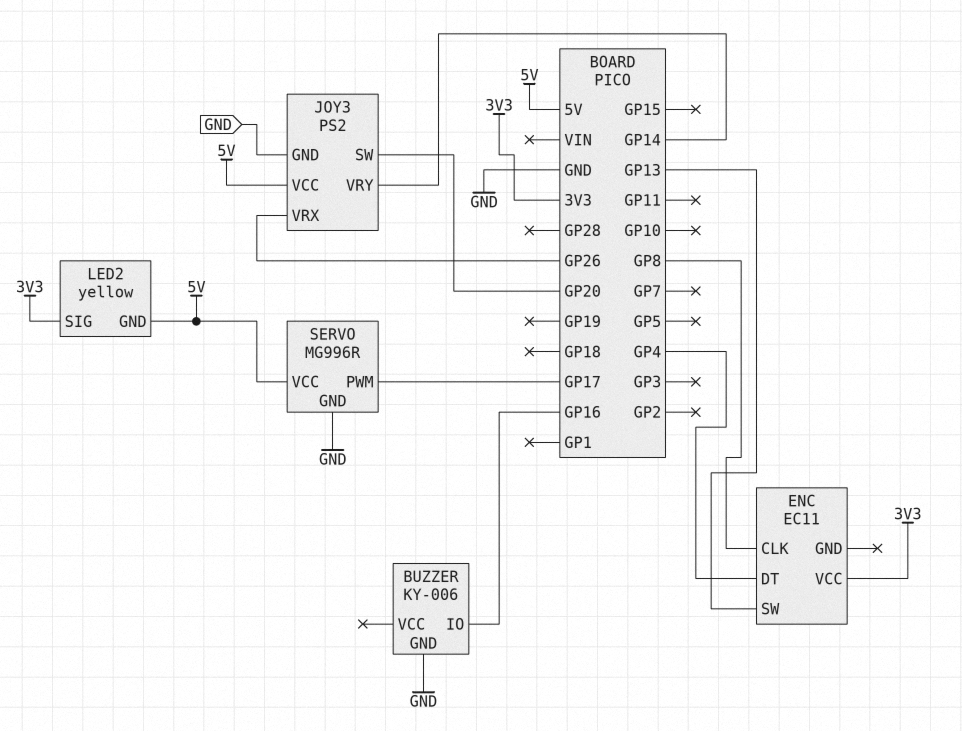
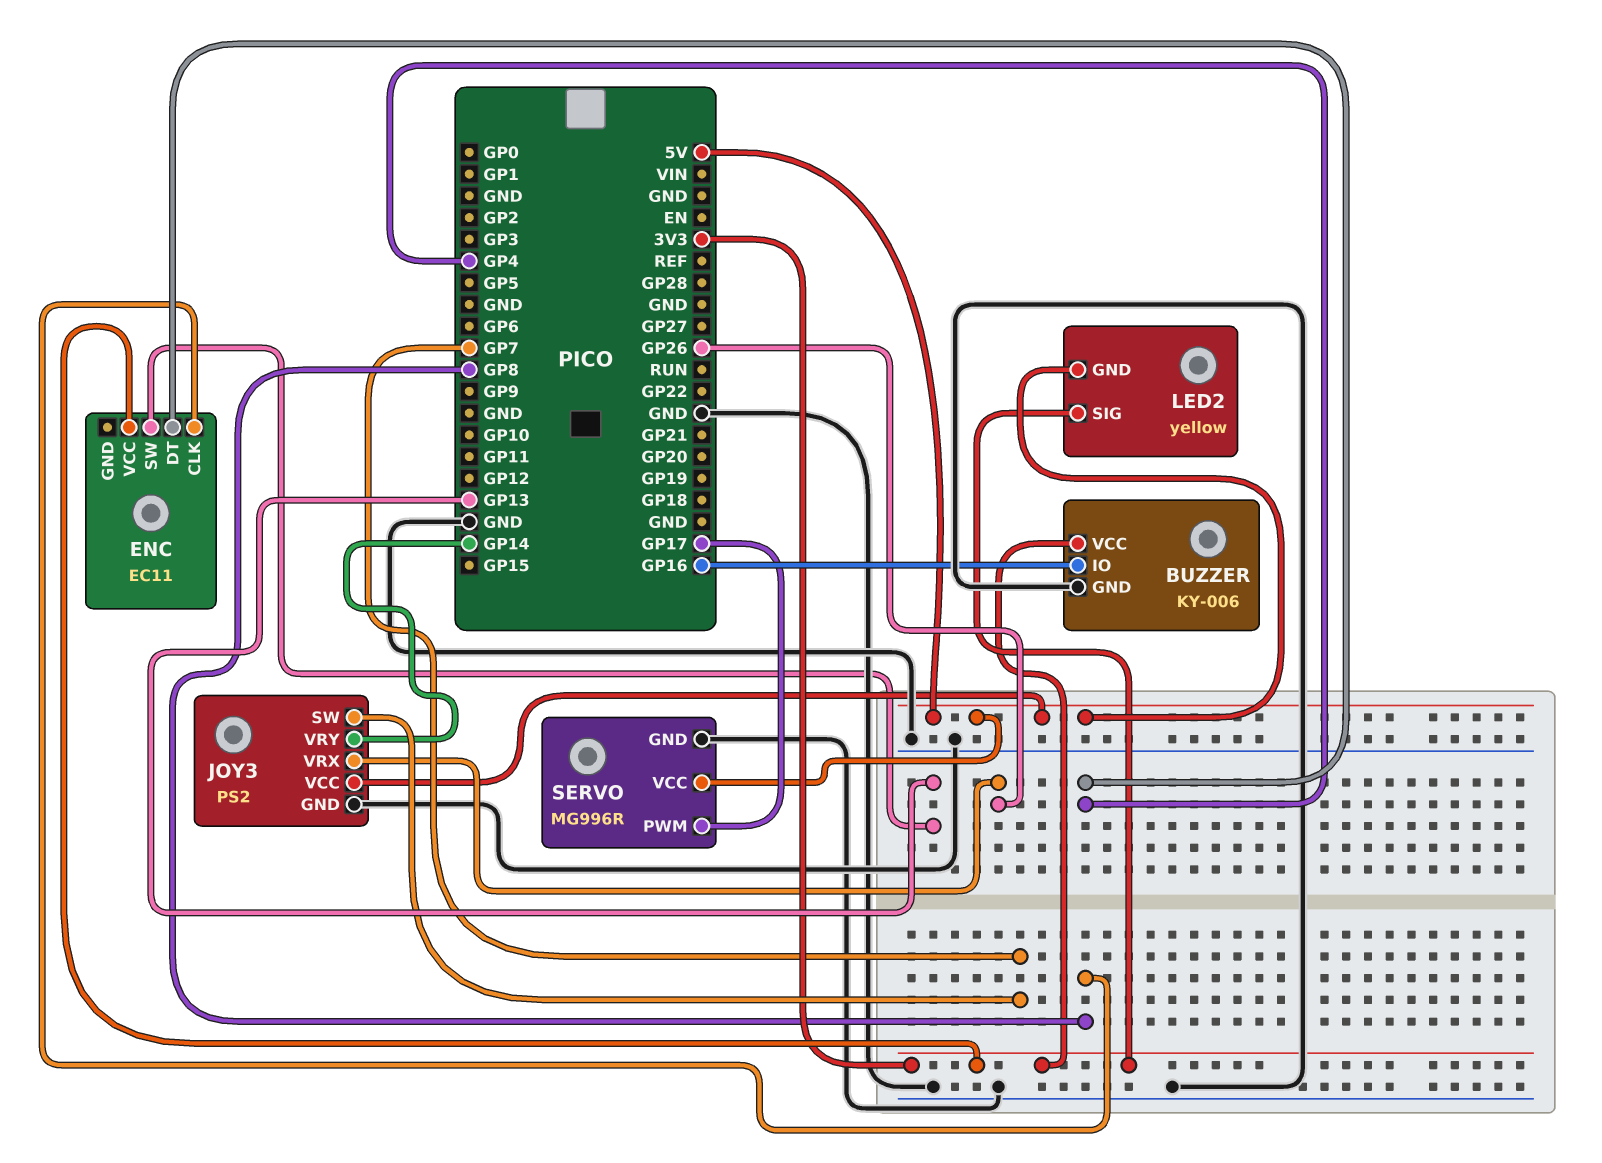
BUZZER pin VCC: none -> 3V3
JOY3 pin SW: GP20 -> GP7

